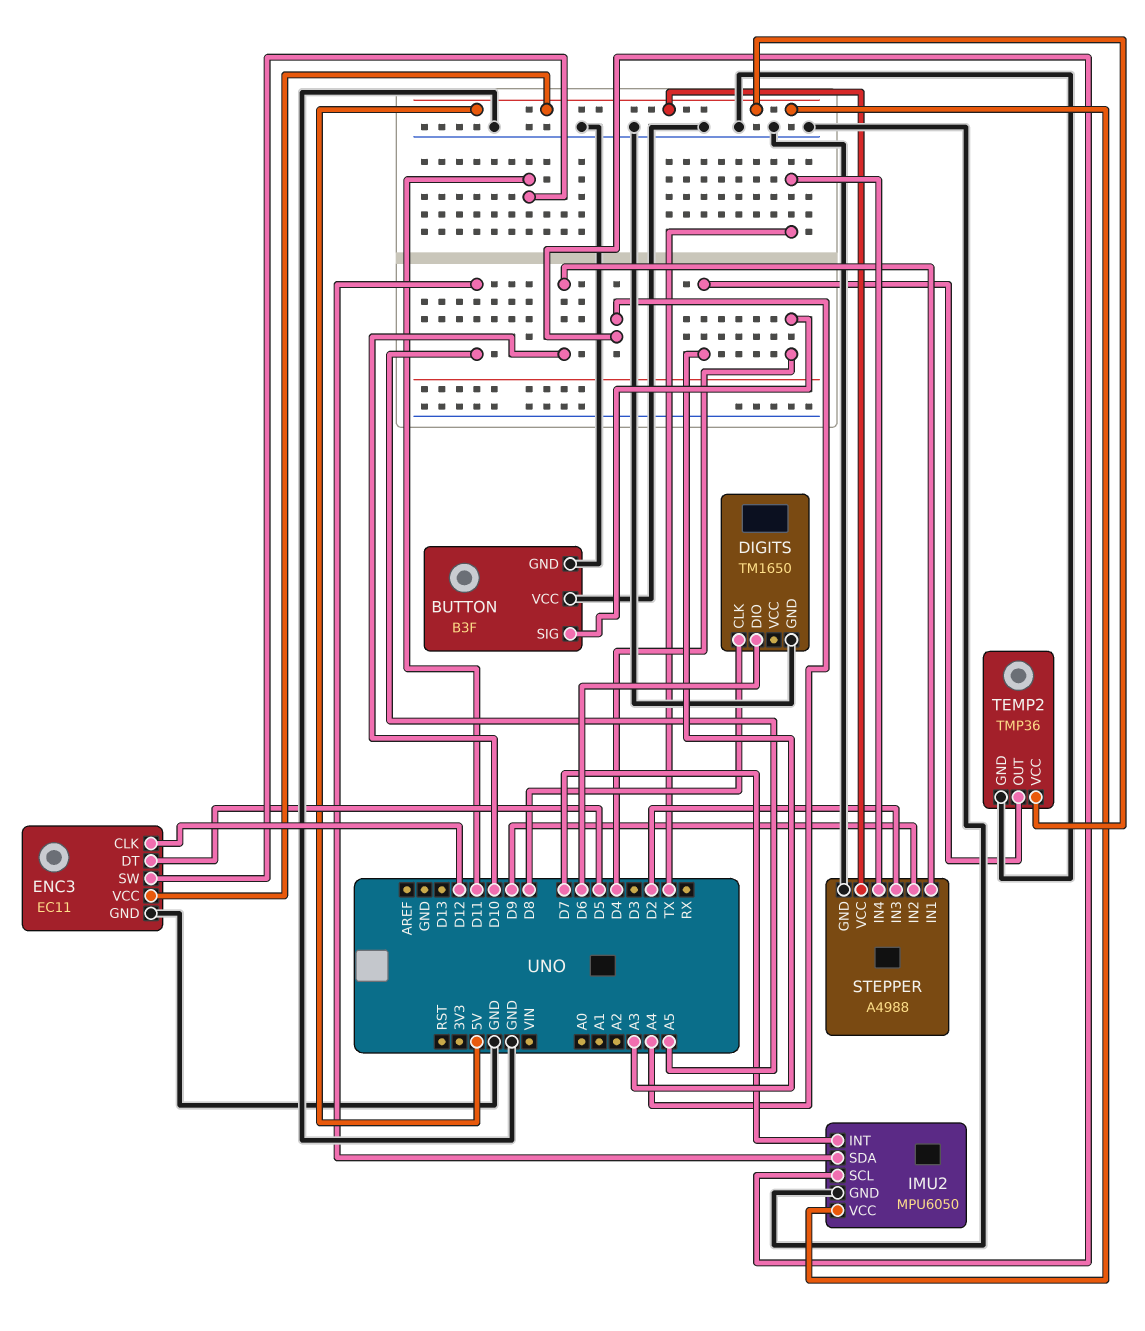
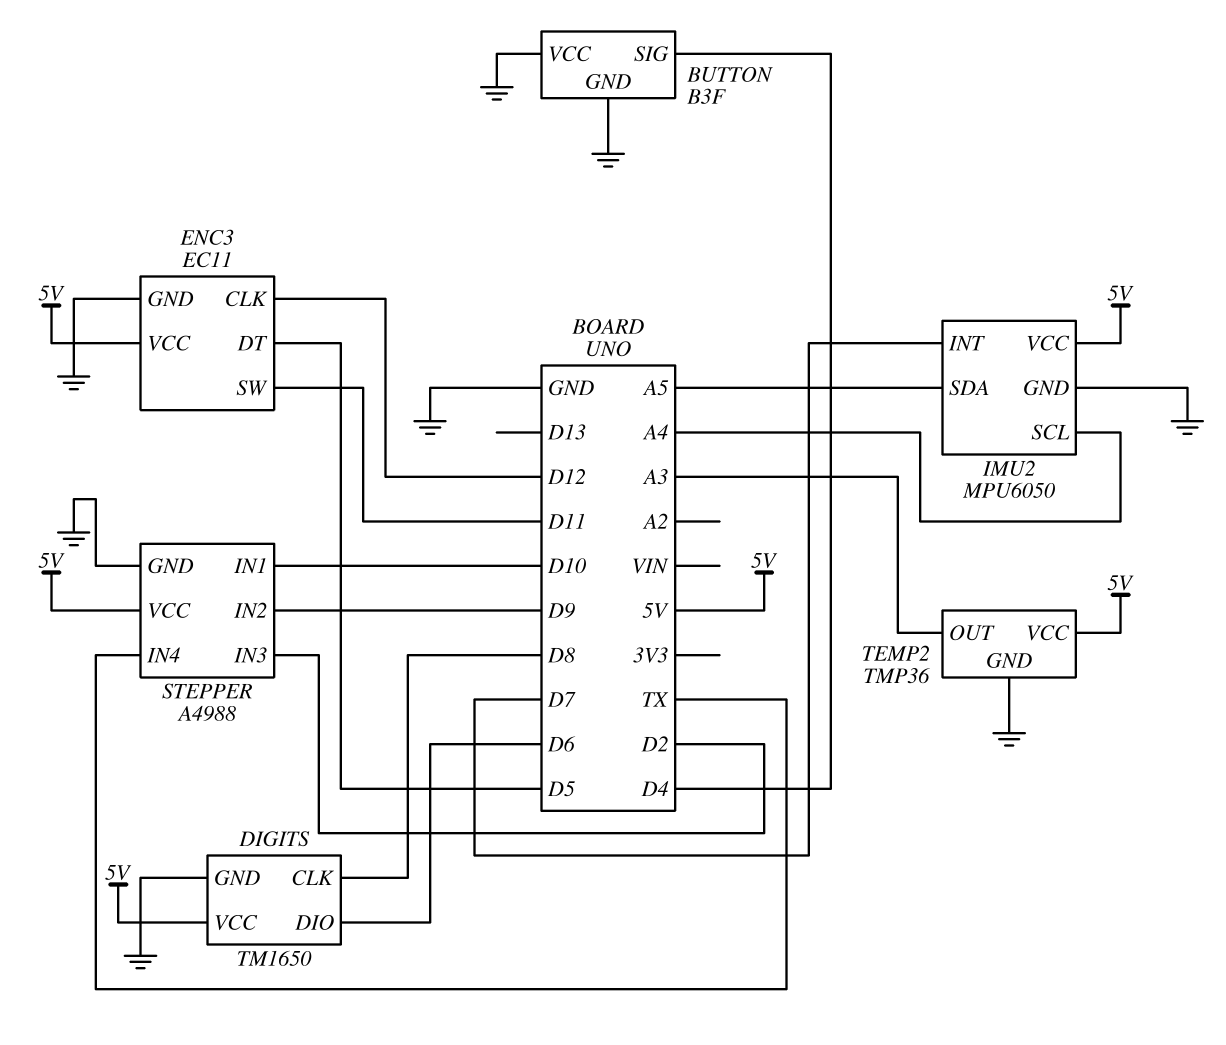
DIGITS pin VCC: none -> 5V

